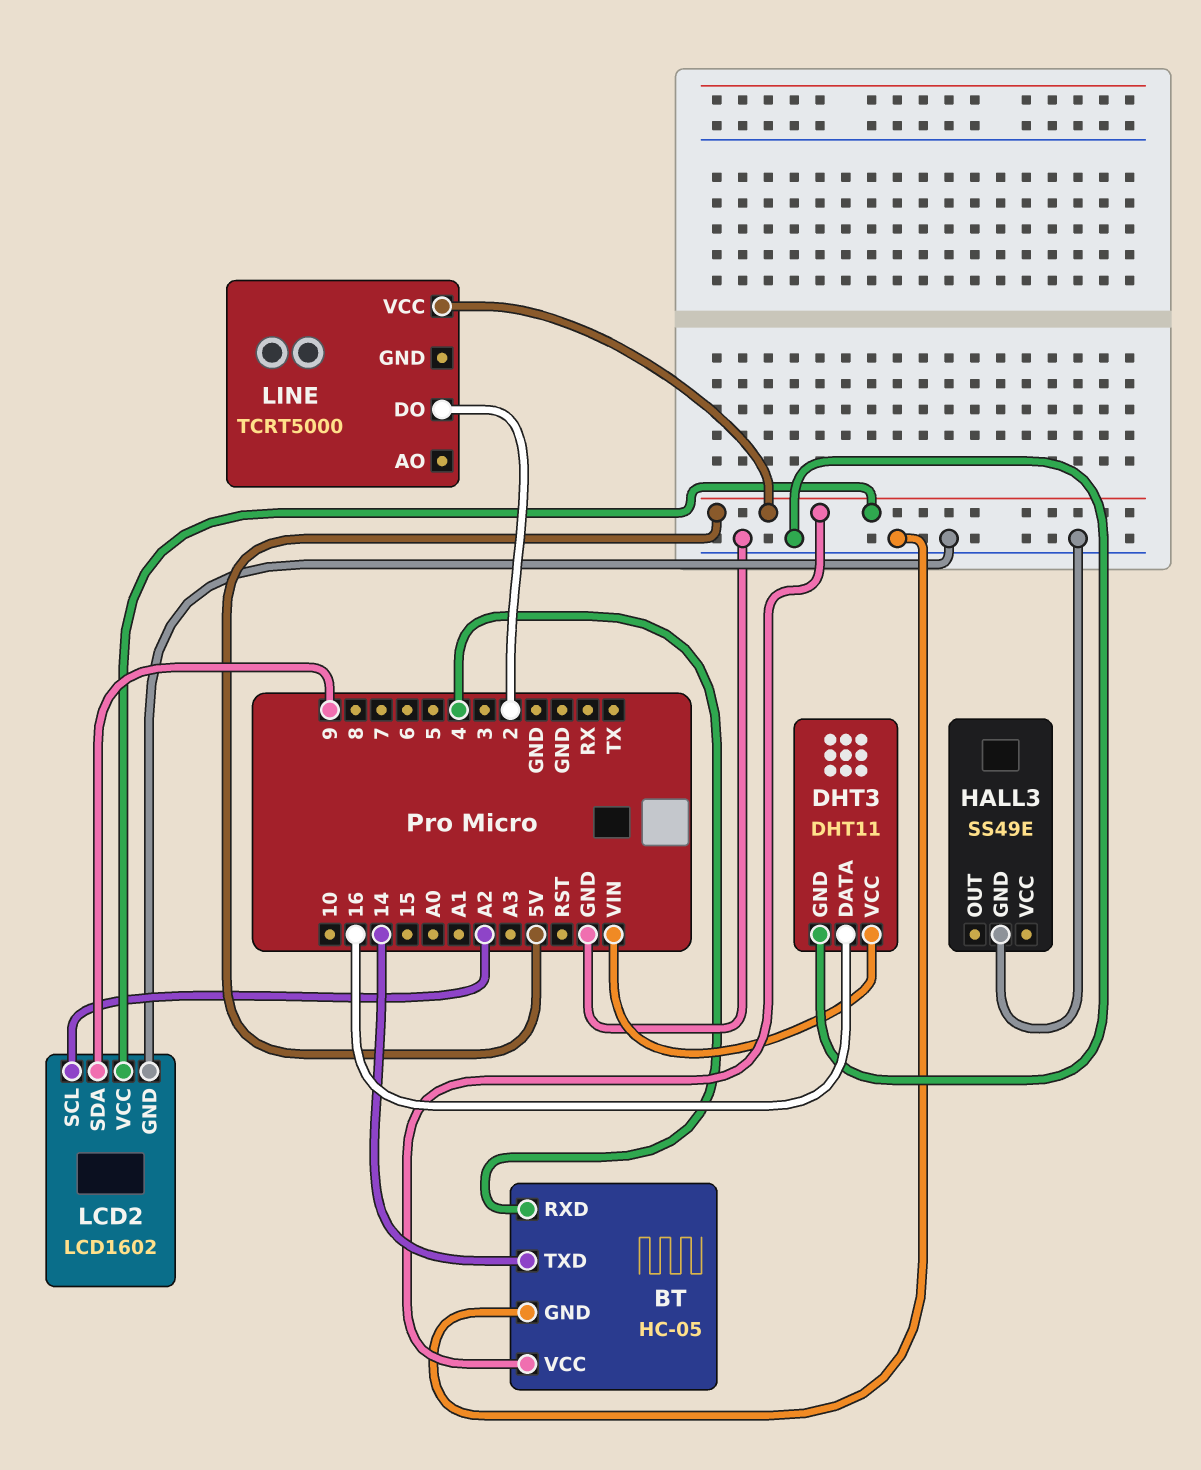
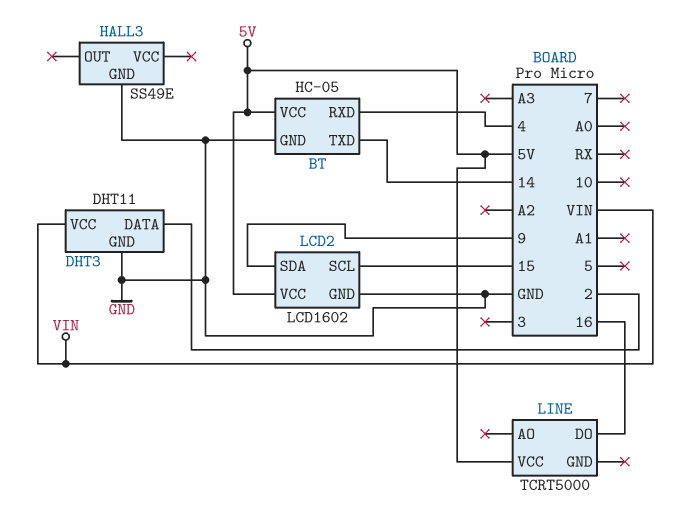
DHT3 pin DATA: 16 -> 2
LCD2 pin SCL: A2 -> 15
LINE pin DO: 2 -> 16

